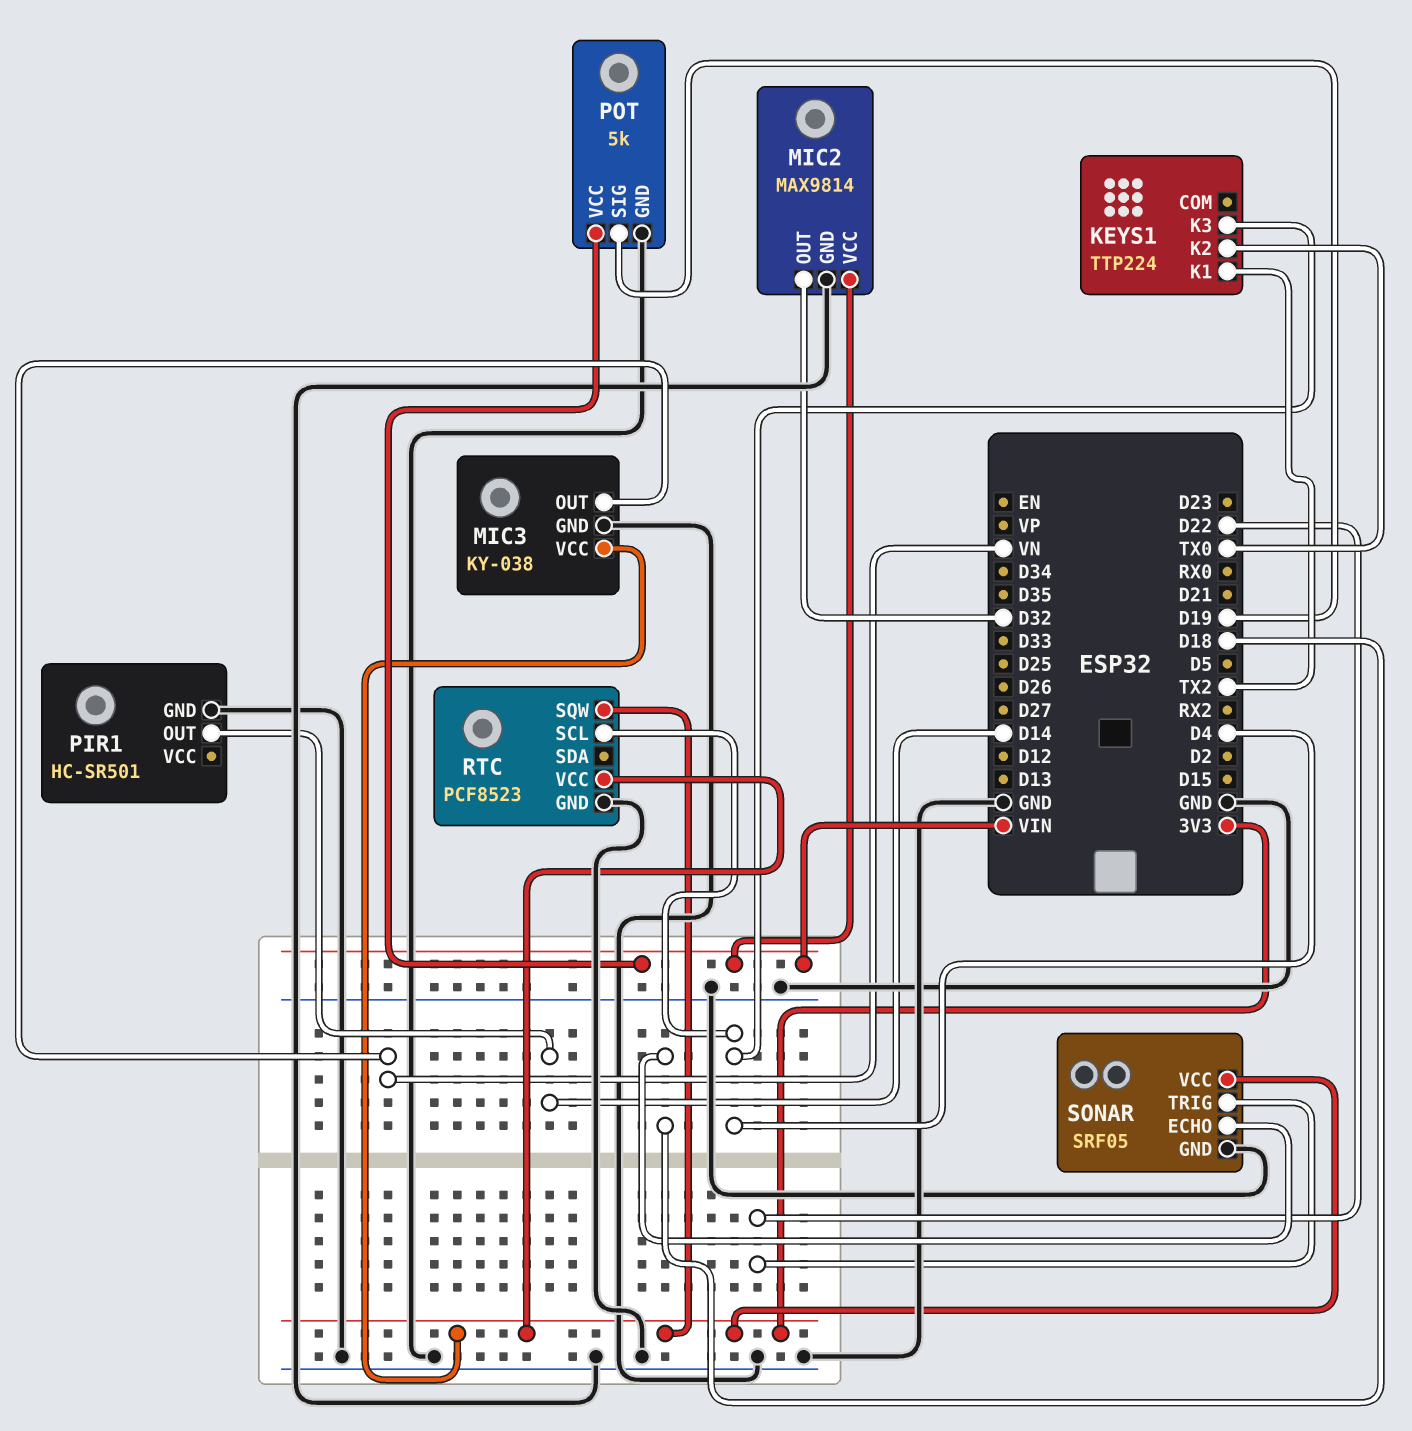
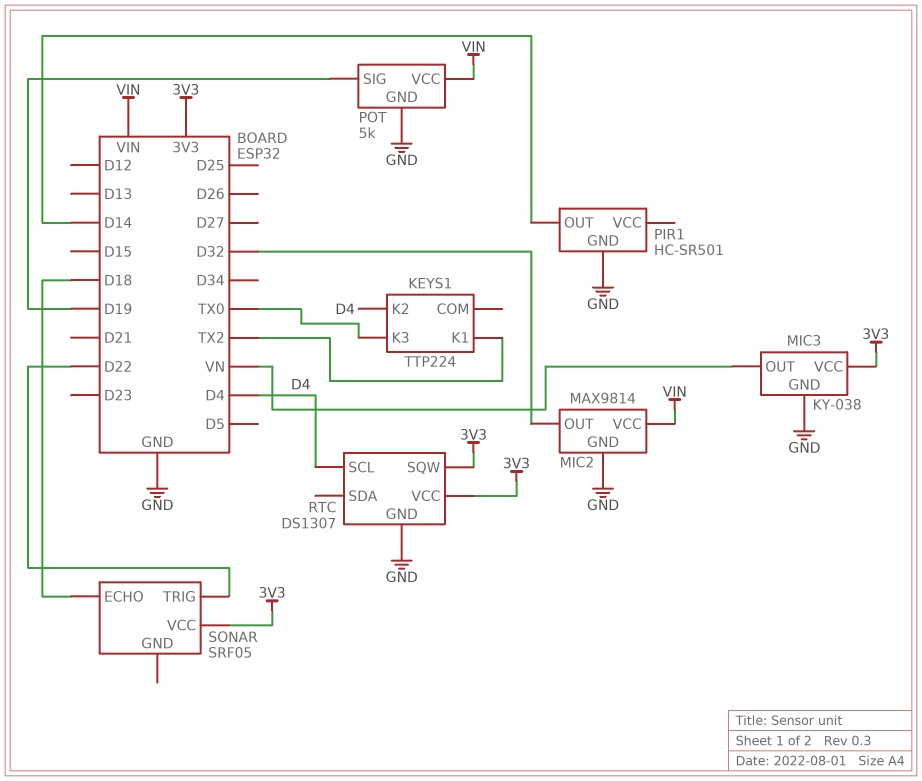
KEYS1 pin K2: TX0 -> D4
KEYS1 pin K3: D4 -> TX0
RTC: PCF8523 -> DS1307
SONAR pin GND: GND -> none

